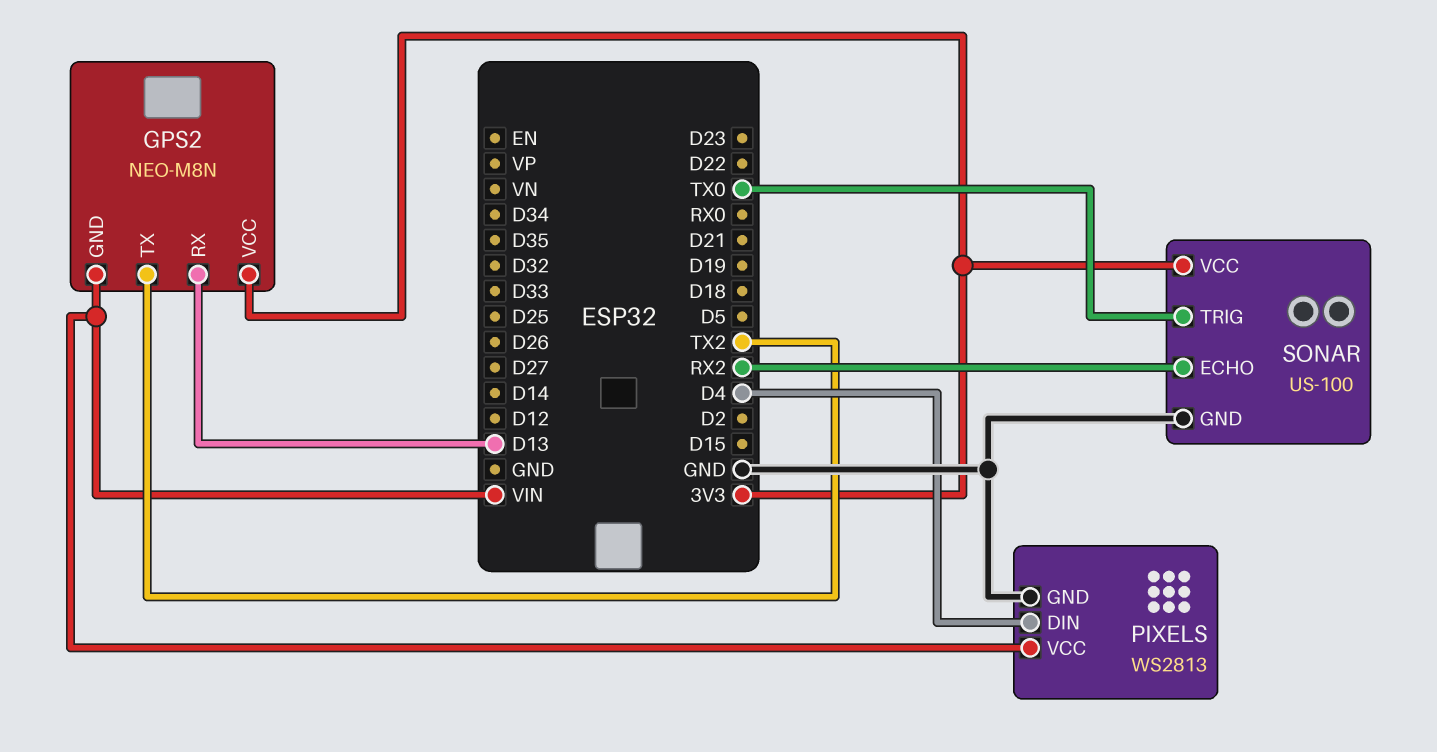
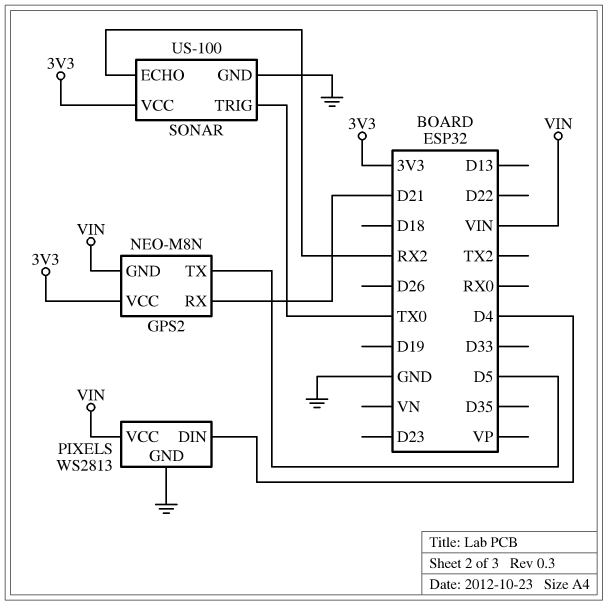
GPS2 pin RX: D13 -> D21
GPS2 pin TX: TX2 -> D5

